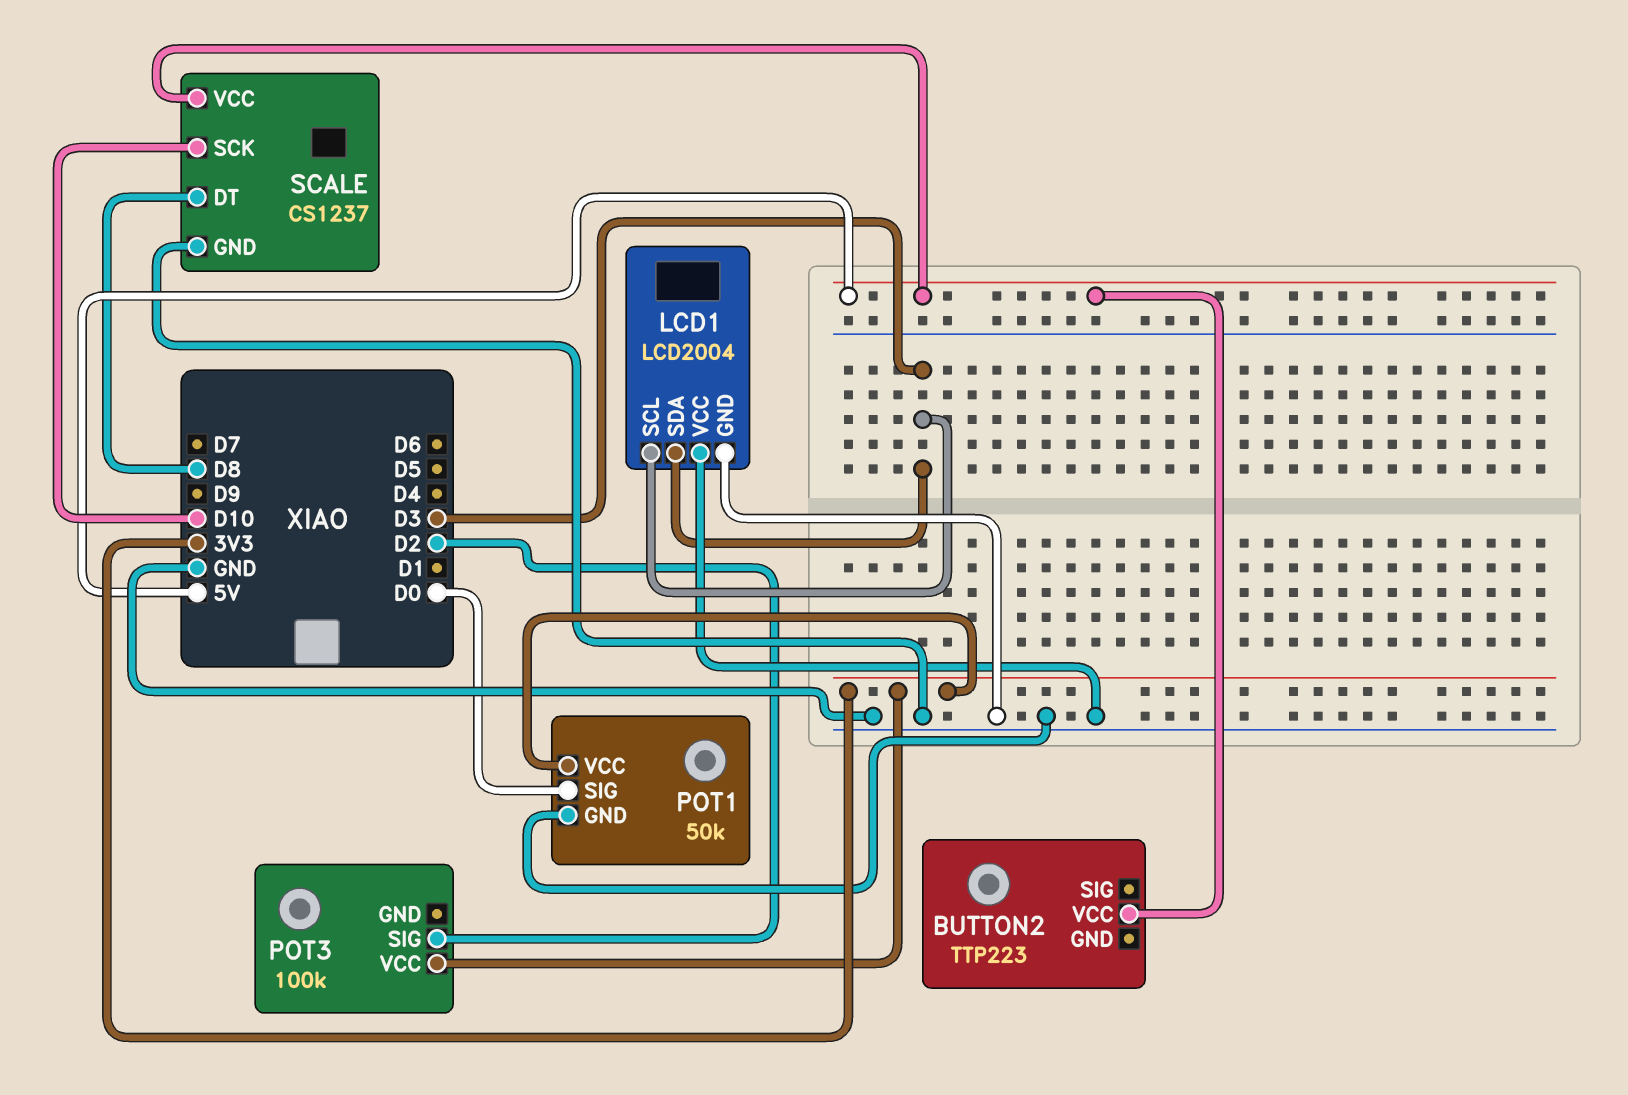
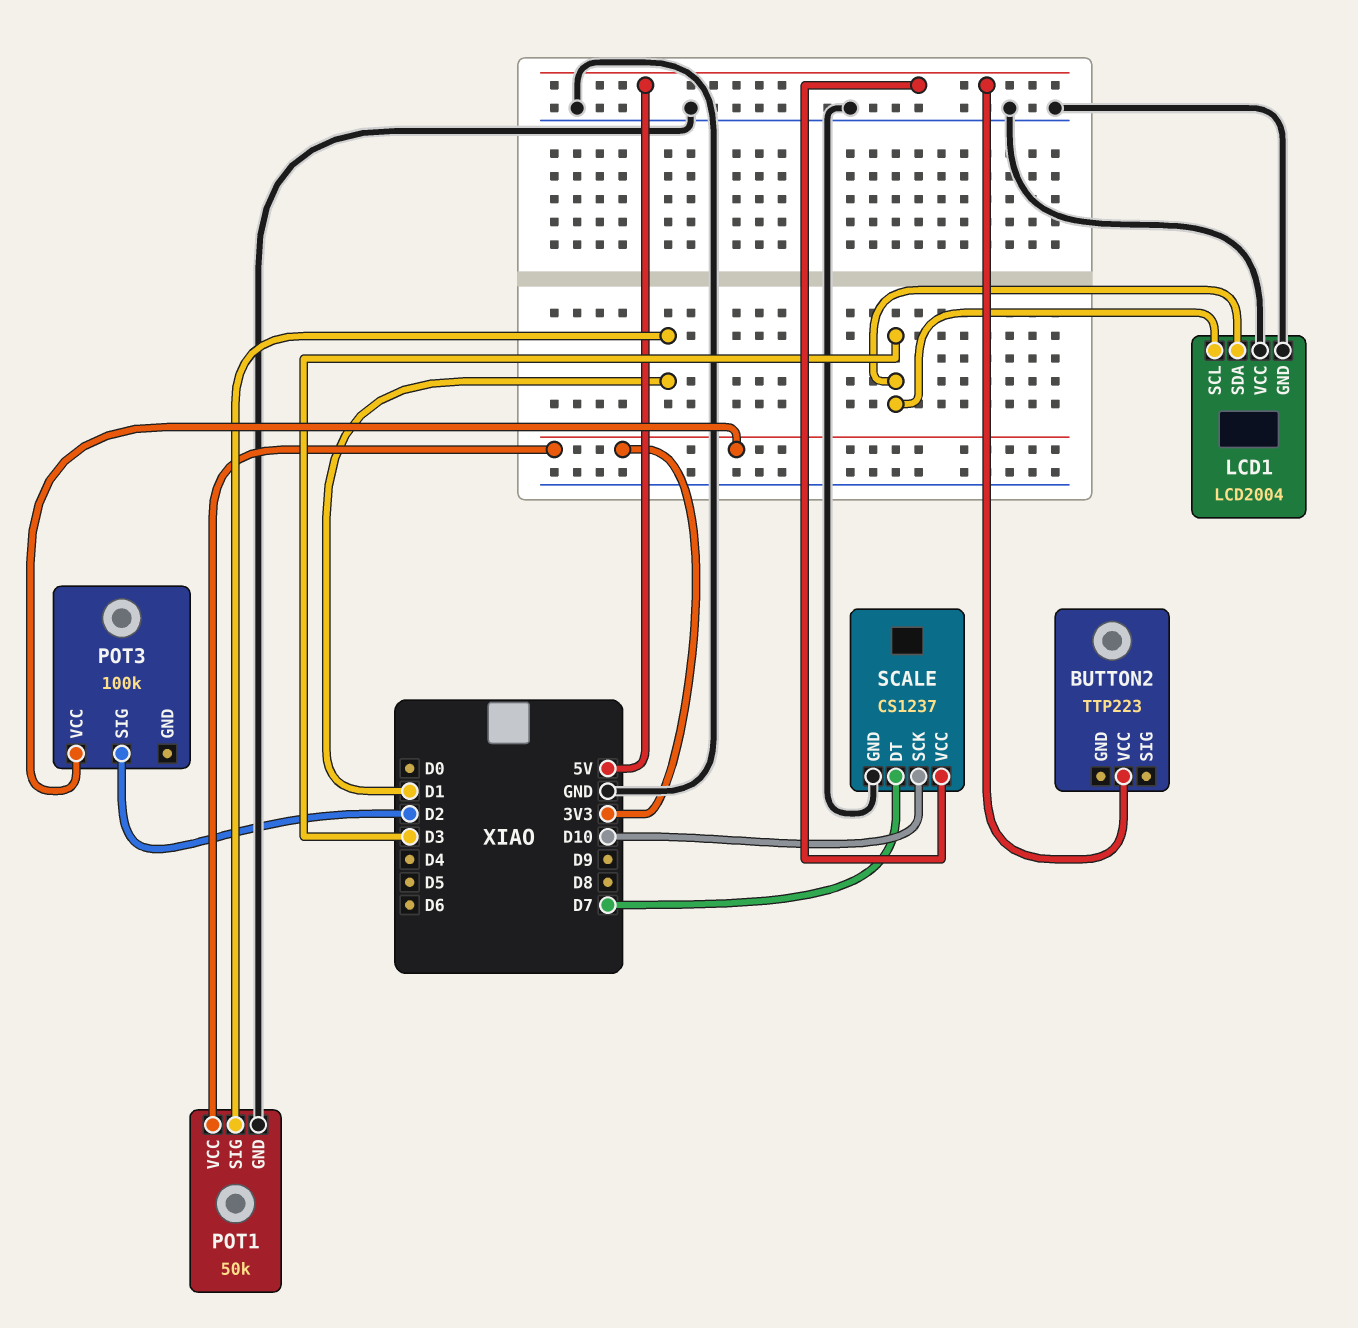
POT1 pin SIG: D0 -> D1
SCALE pin DT: D8 -> D7

